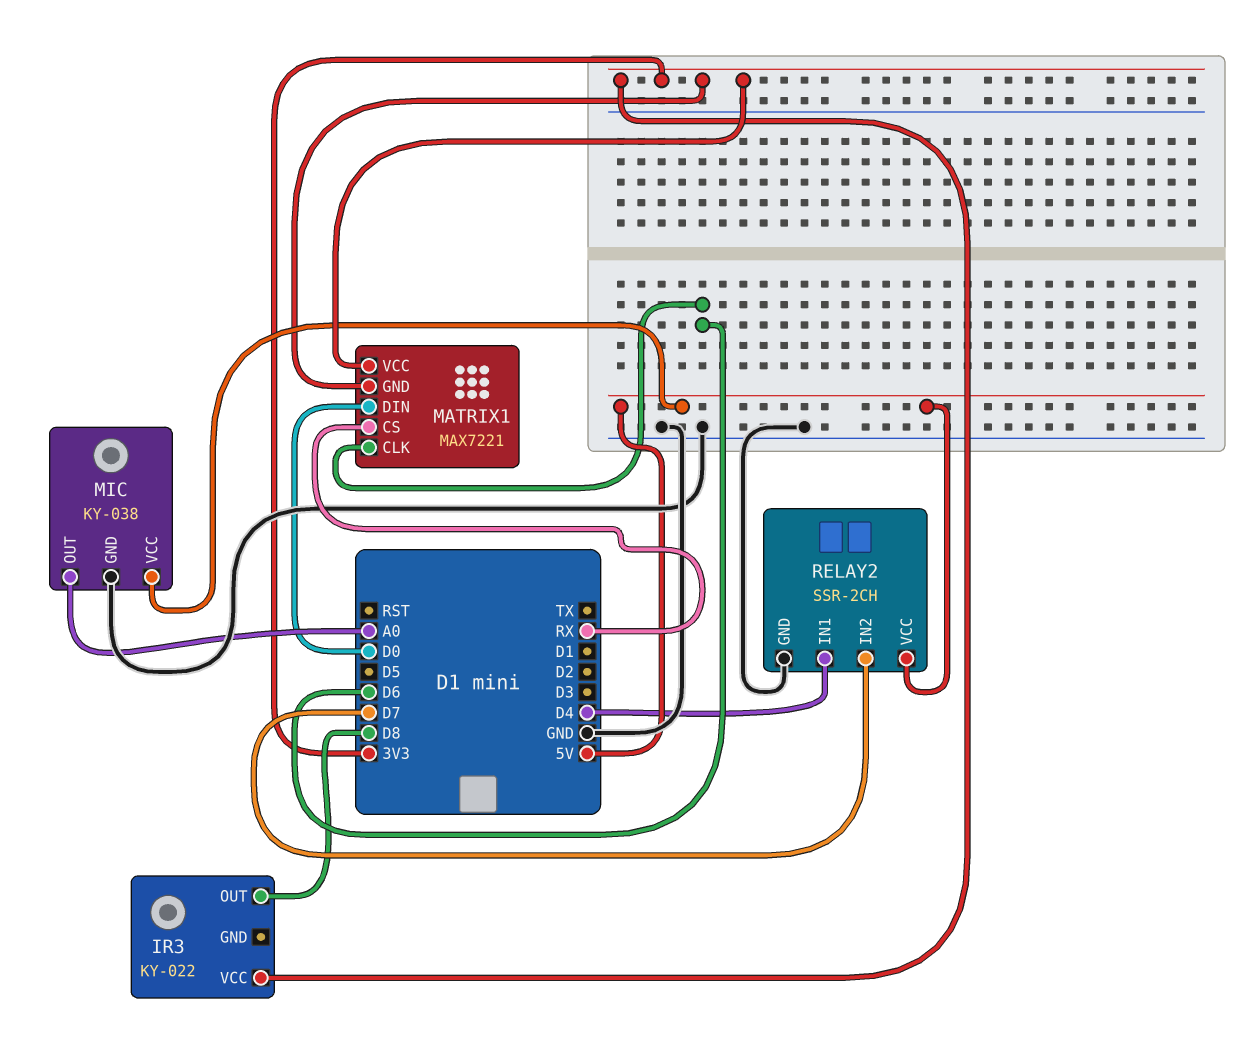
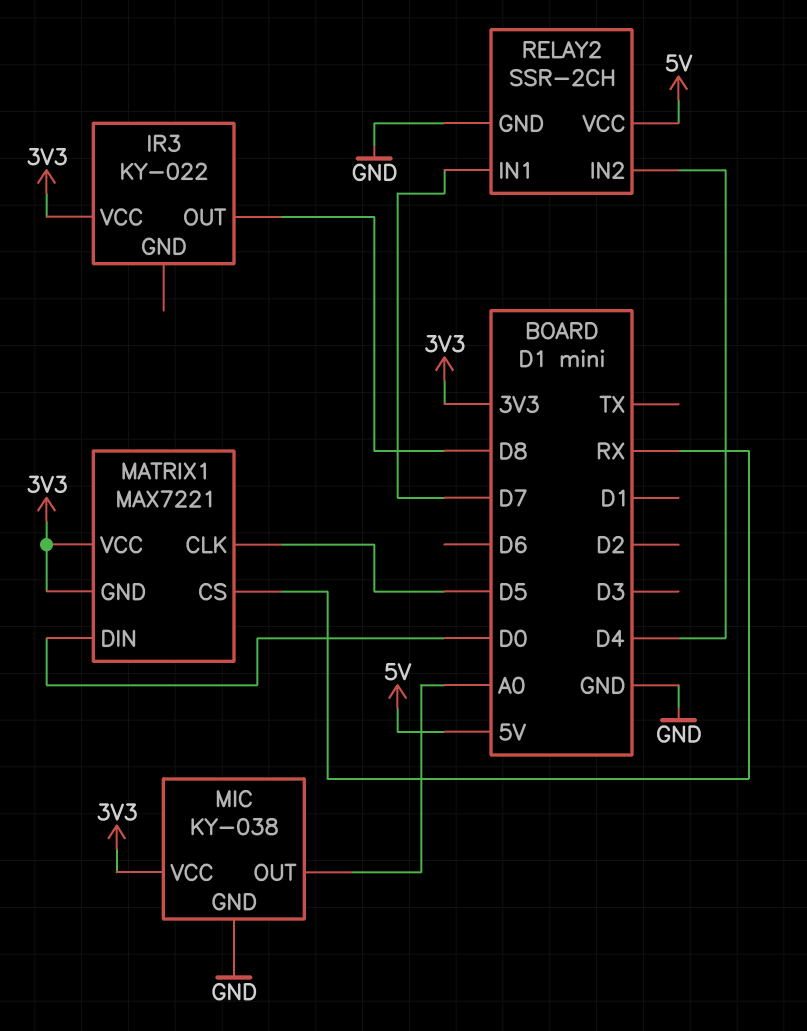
MATRIX1 pin CLK: D6 -> D5
MIC pin VCC: 5V -> 3V3
RELAY2 pin IN1: D4 -> D7
RELAY2 pin IN2: D7 -> D4

